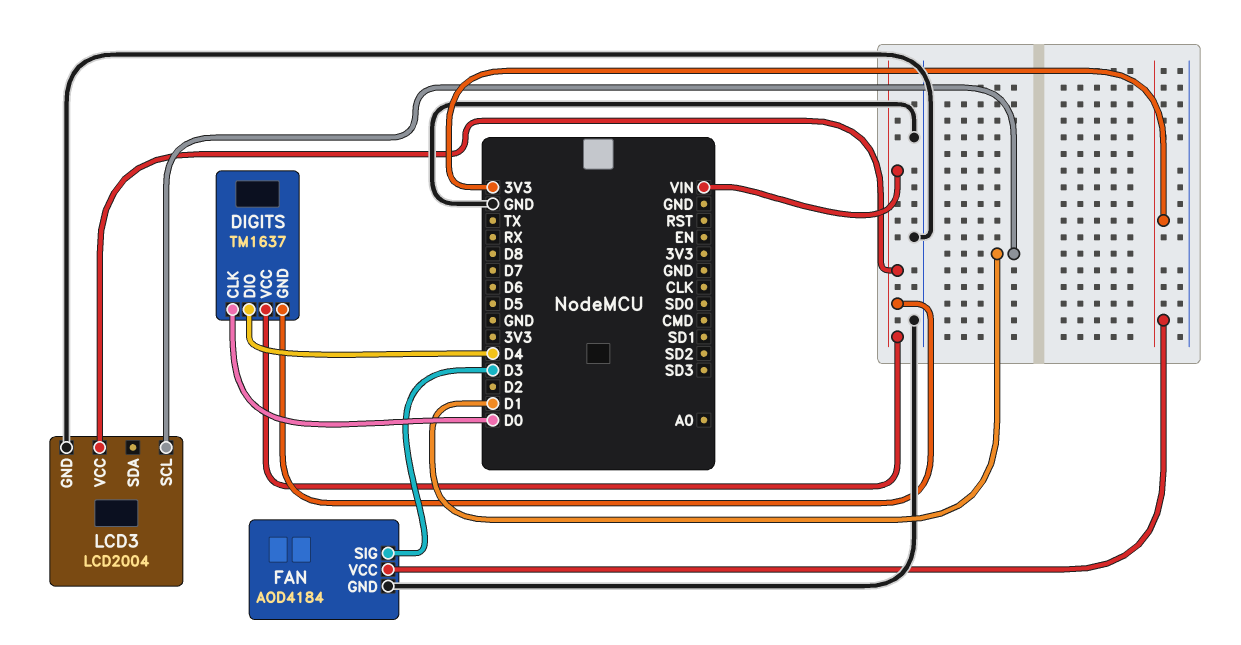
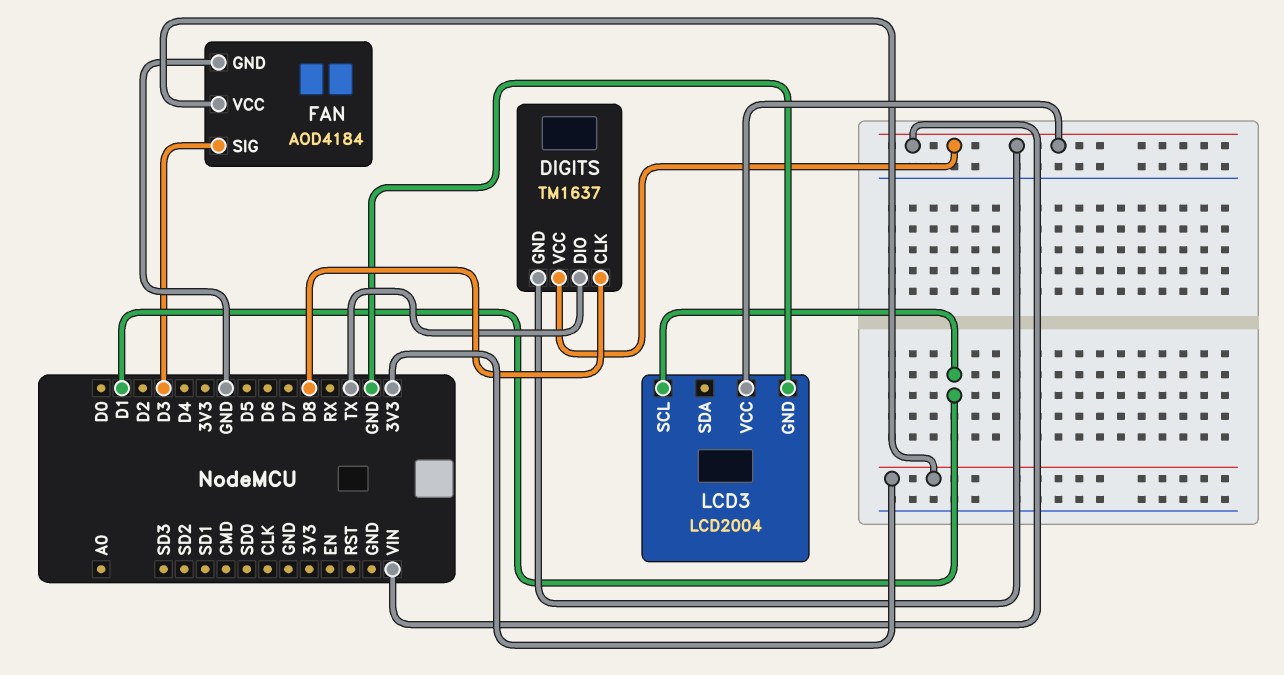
DIGITS pin CLK: D0 -> D8
DIGITS pin DIO: D4 -> TX

